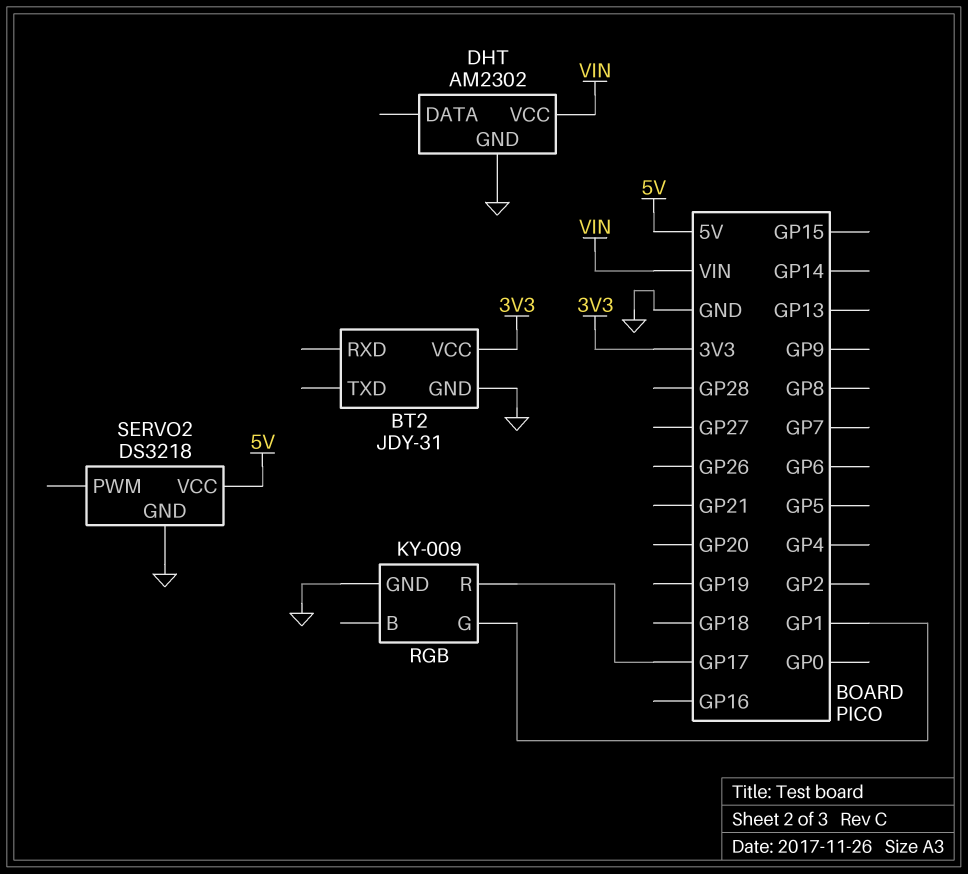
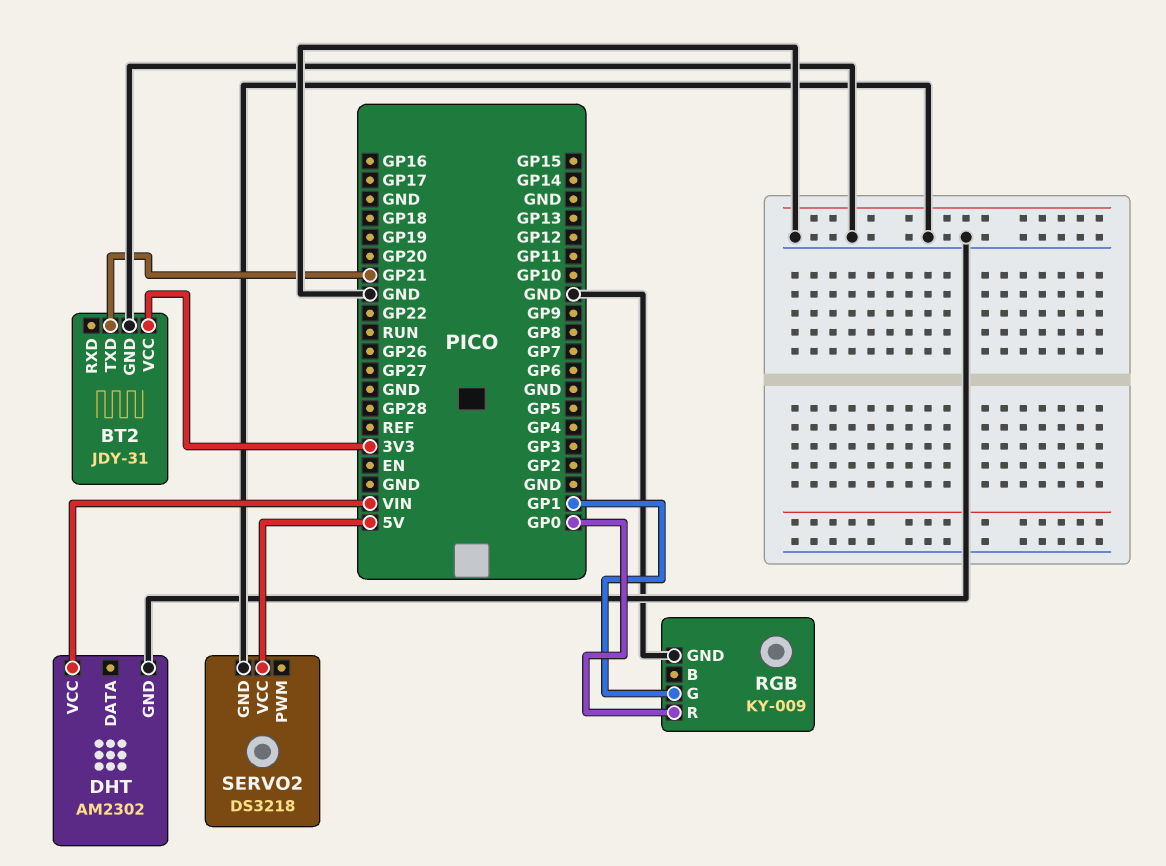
BT2 pin TXD: none -> GP21
RGB pin R: GP17 -> GP0

